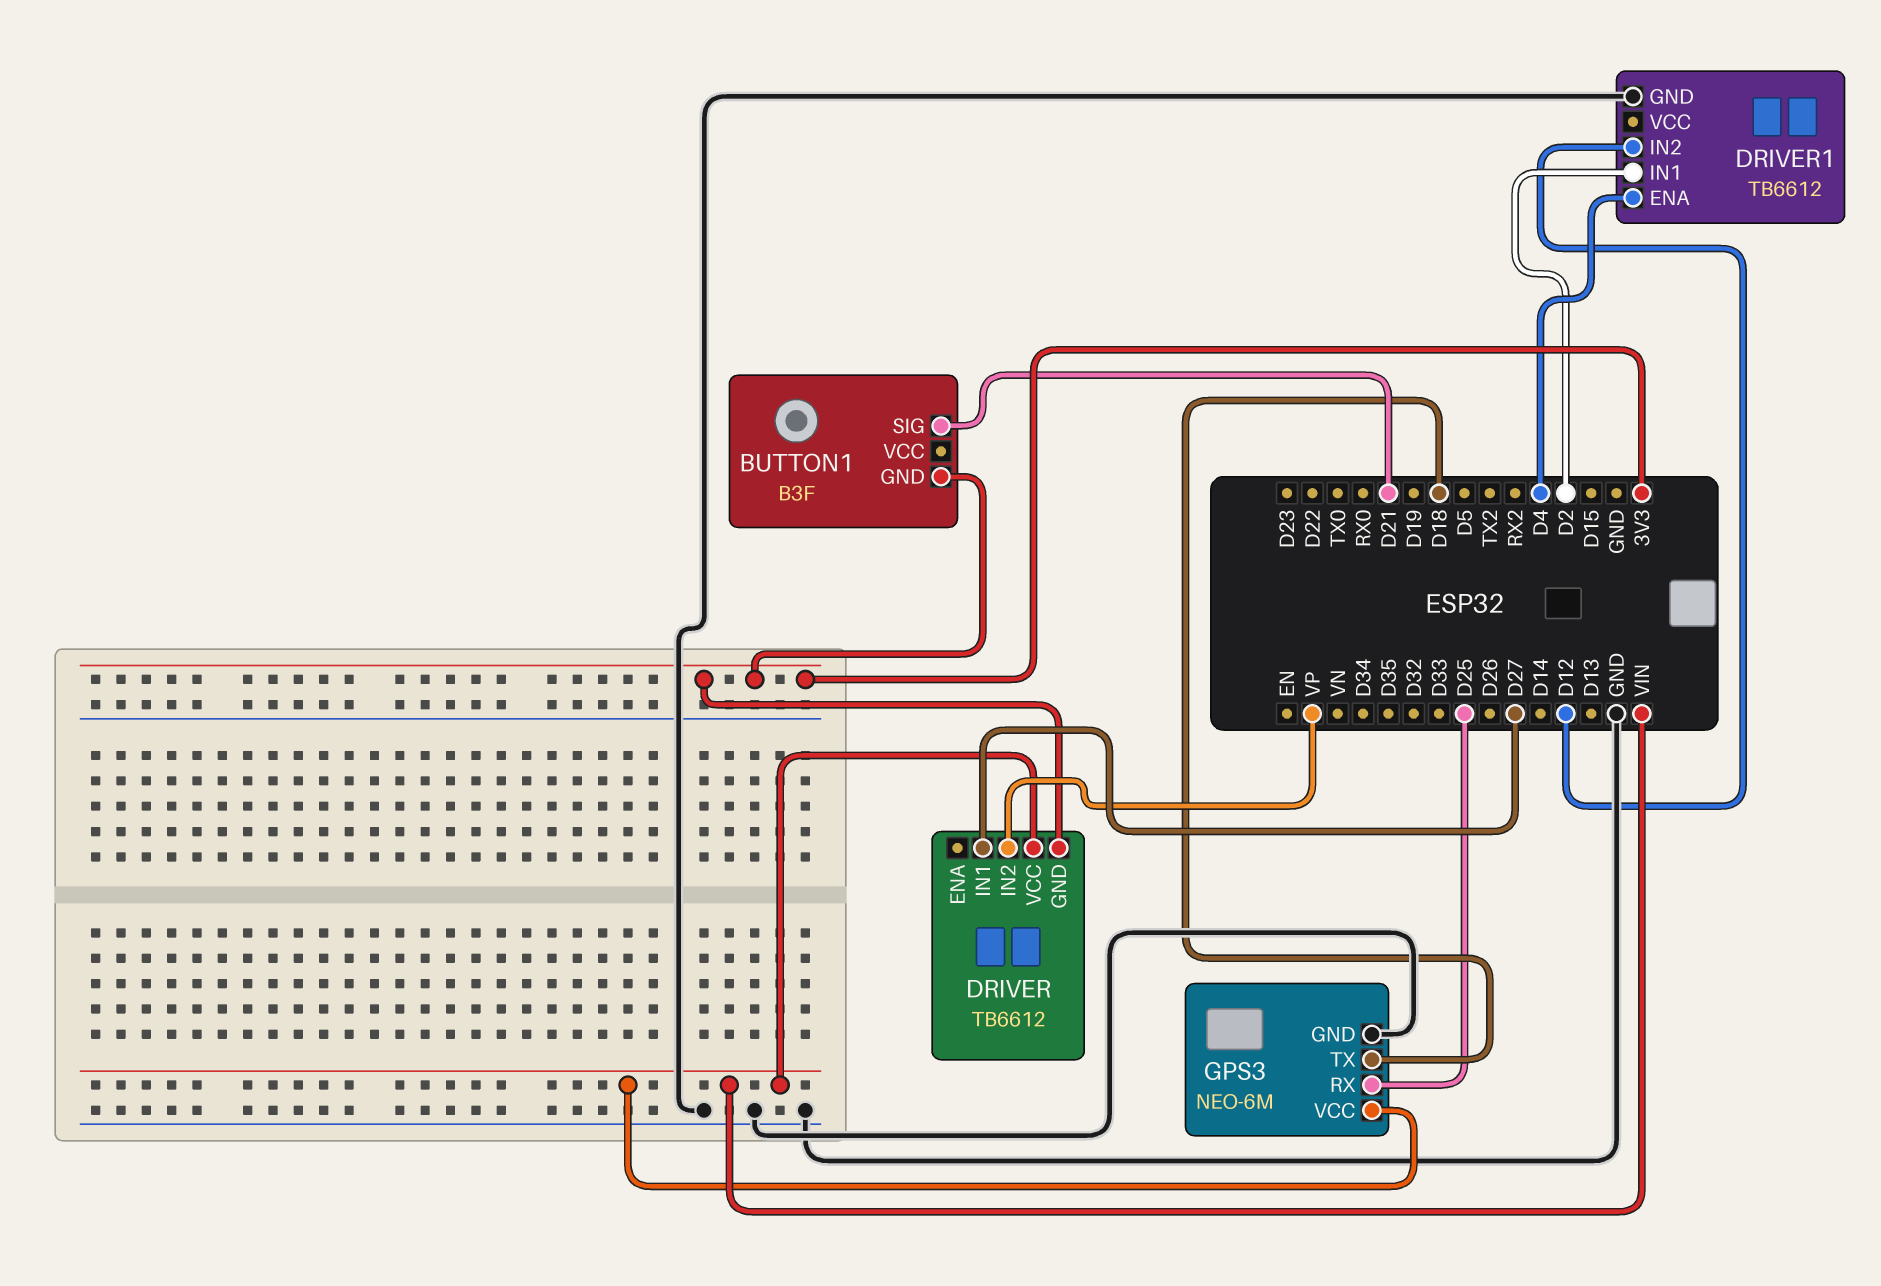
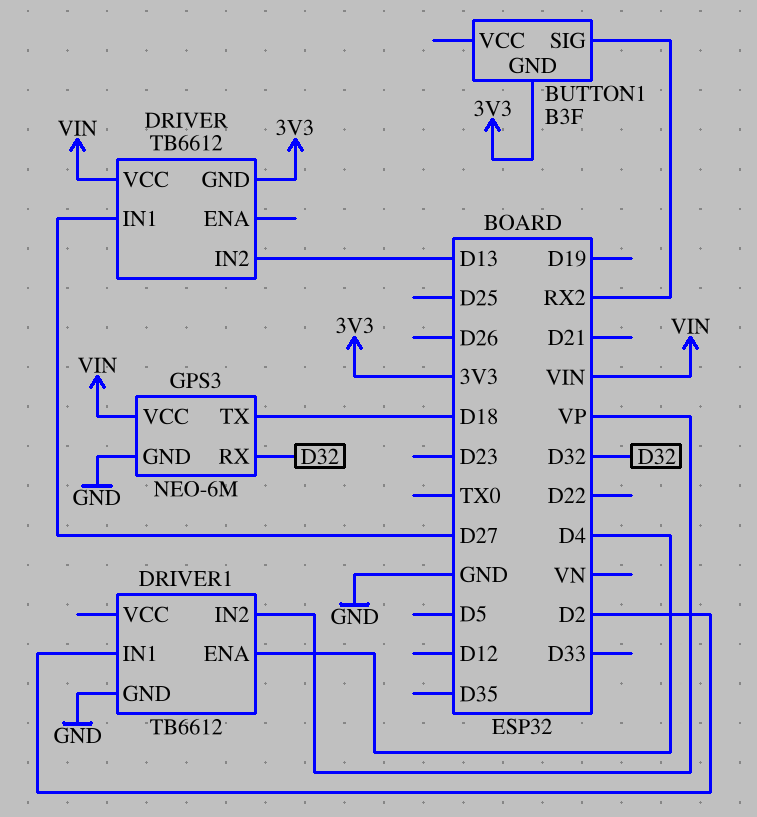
BUTTON1 pin SIG: D21 -> RX2
DRIVER pin IN2: VP -> D13
DRIVER1 pin IN2: D12 -> VP
GPS3 pin RX: D25 -> D32

